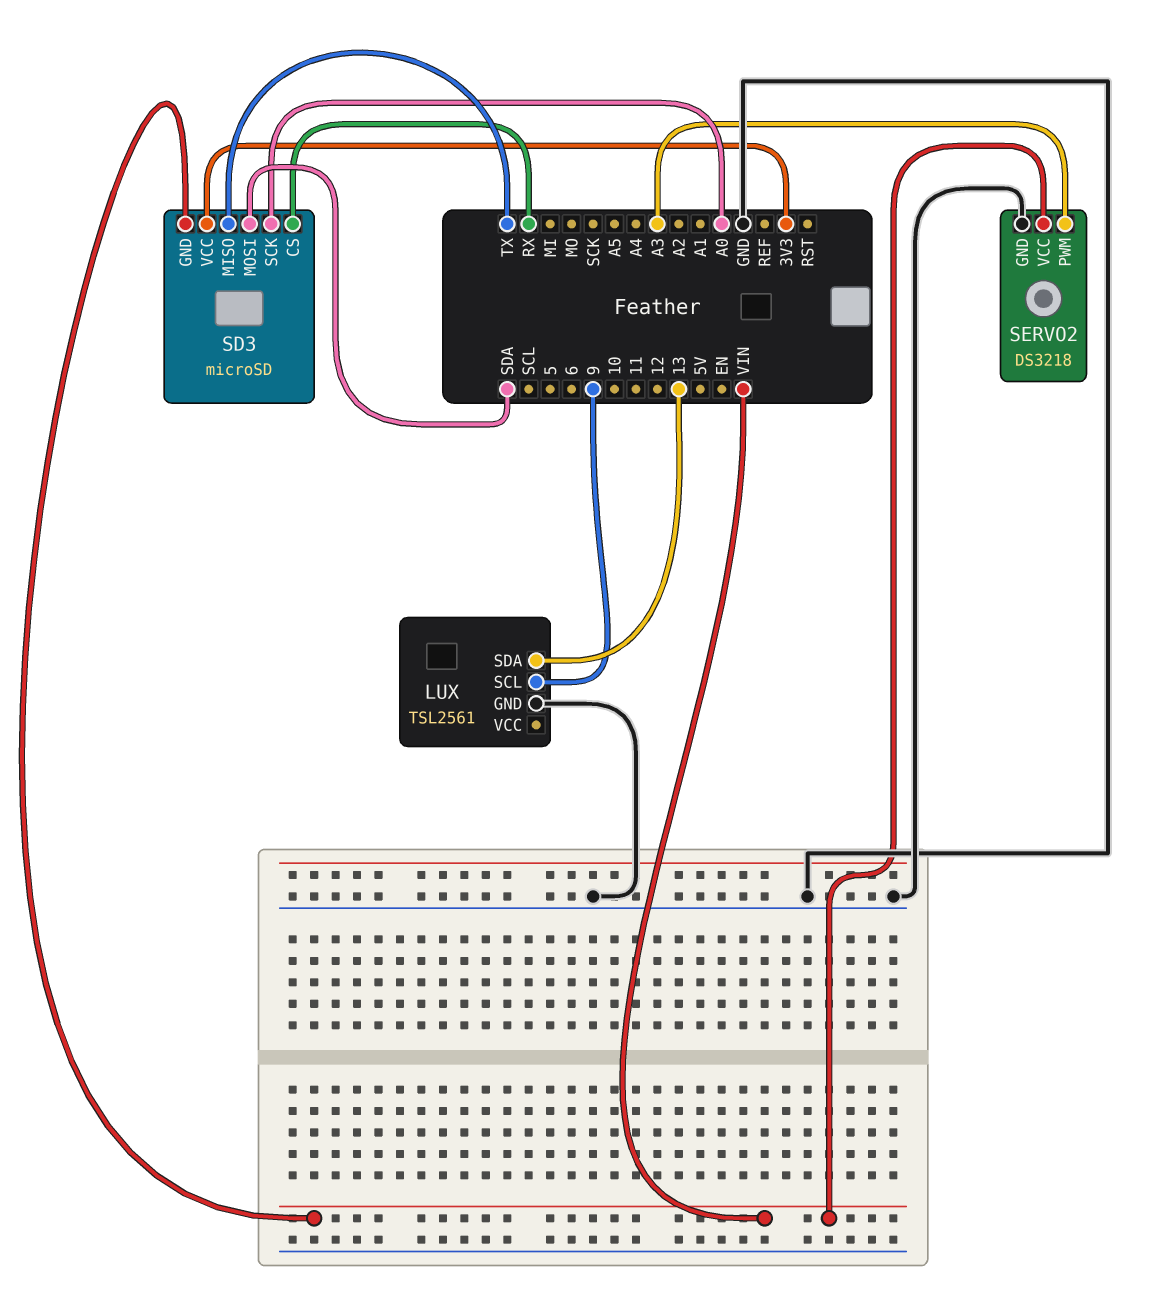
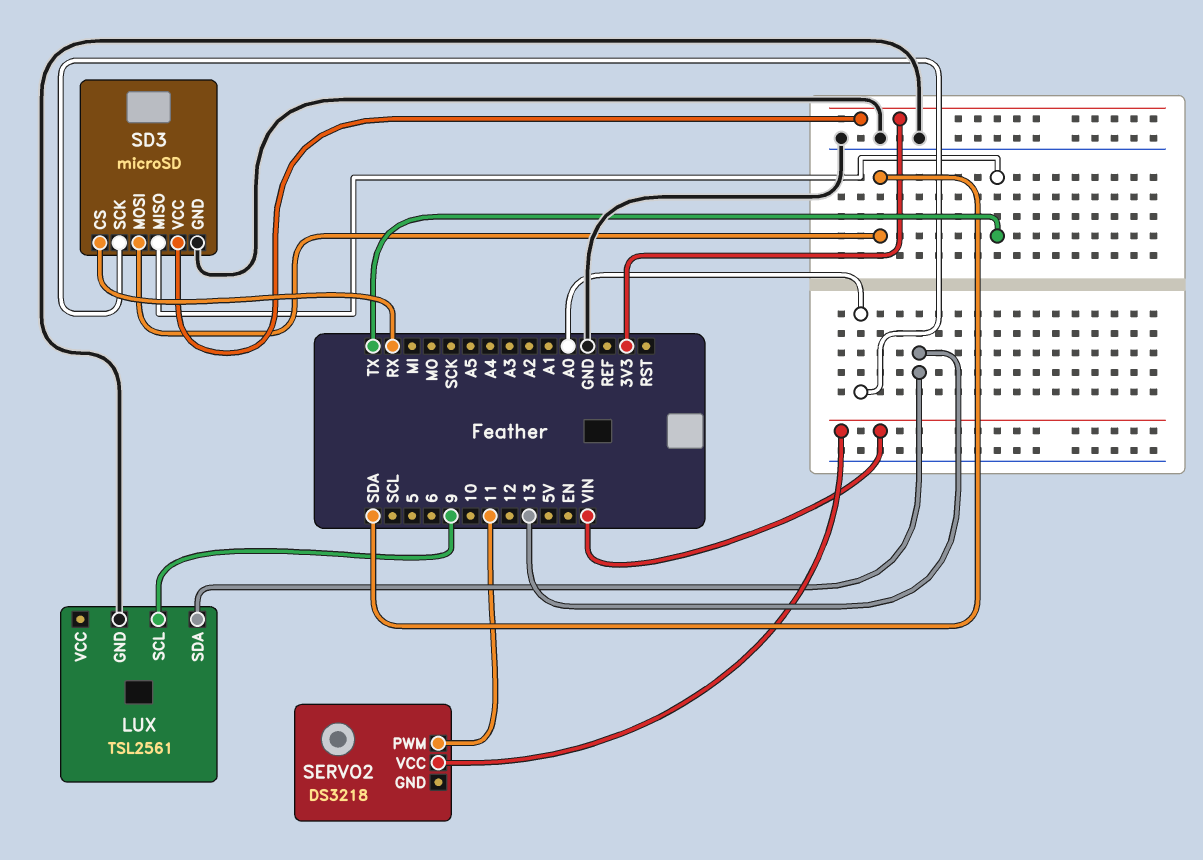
SD3 pin GND: VIN -> GND
SERVO2 pin GND: GND -> none
SERVO2 pin PWM: A3 -> 11

